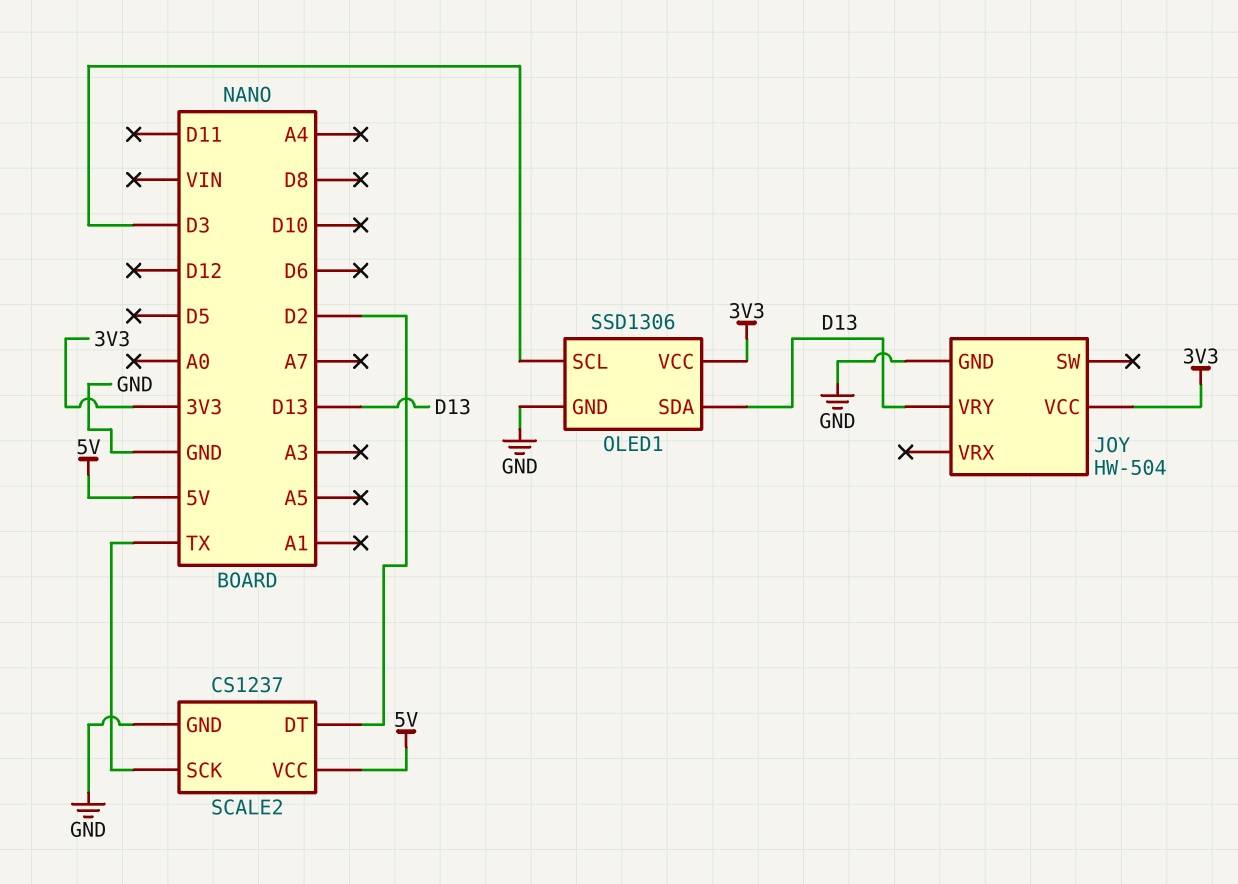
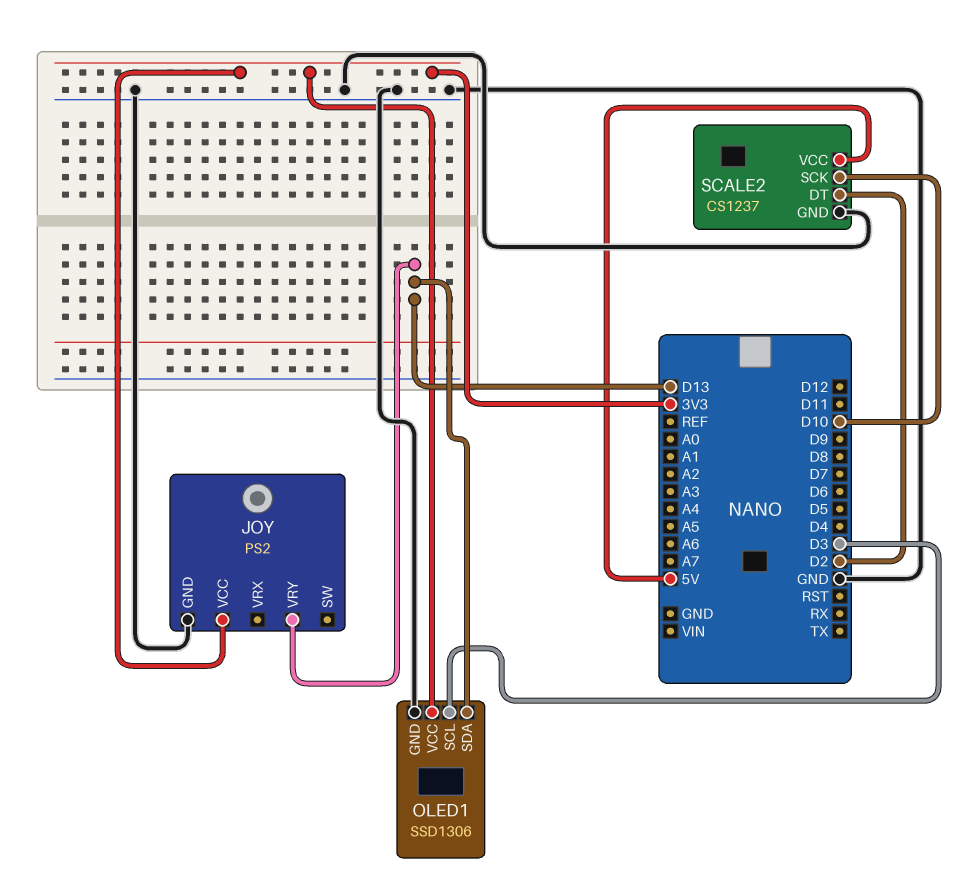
JOY: HW-504 -> PS2
SCALE2 pin SCK: TX -> D10

